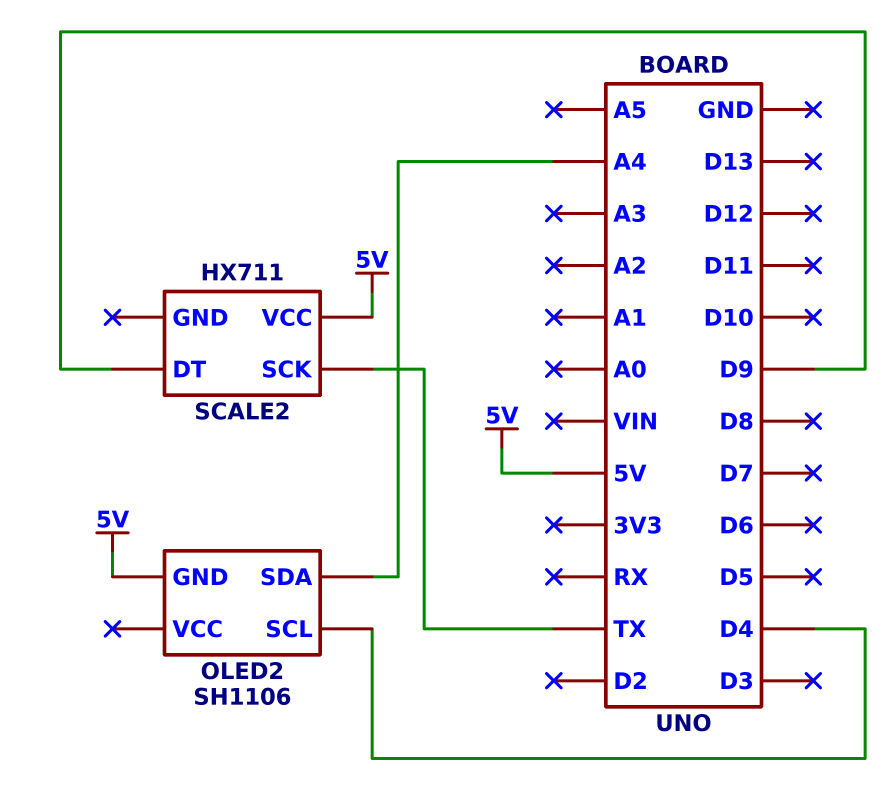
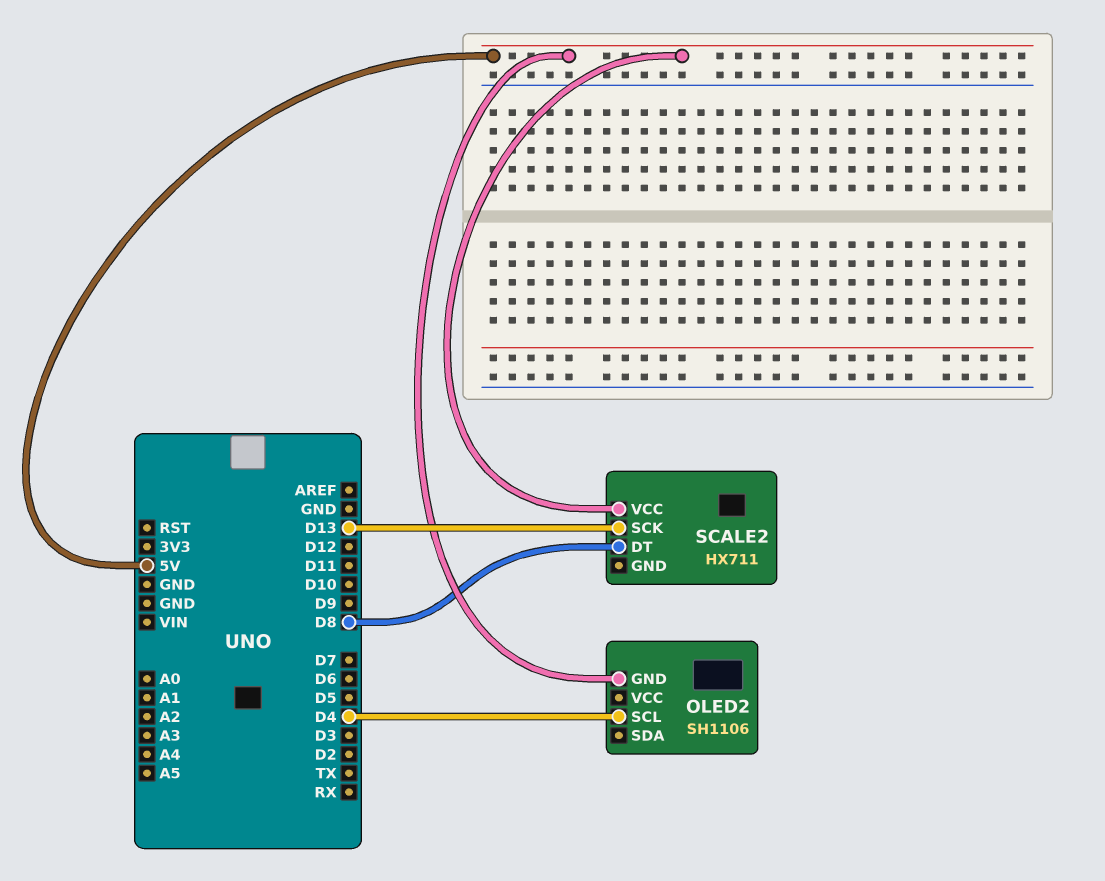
OLED2 pin SDA: A4 -> none
SCALE2 pin DT: D9 -> D8
SCALE2 pin SCK: TX -> D13

